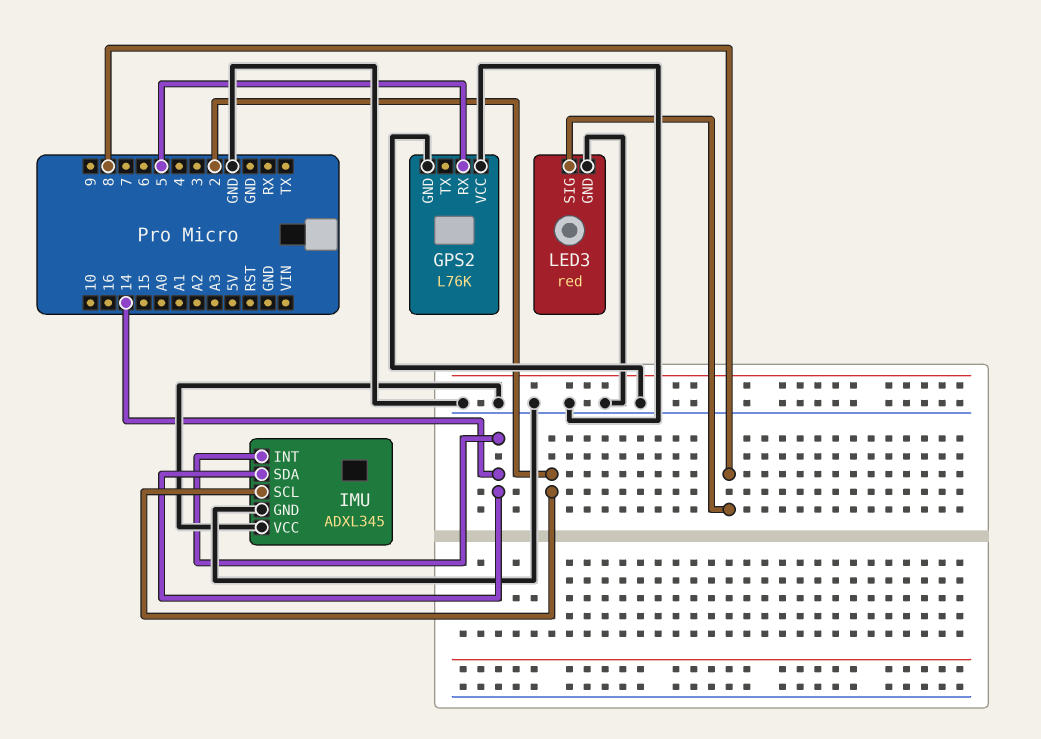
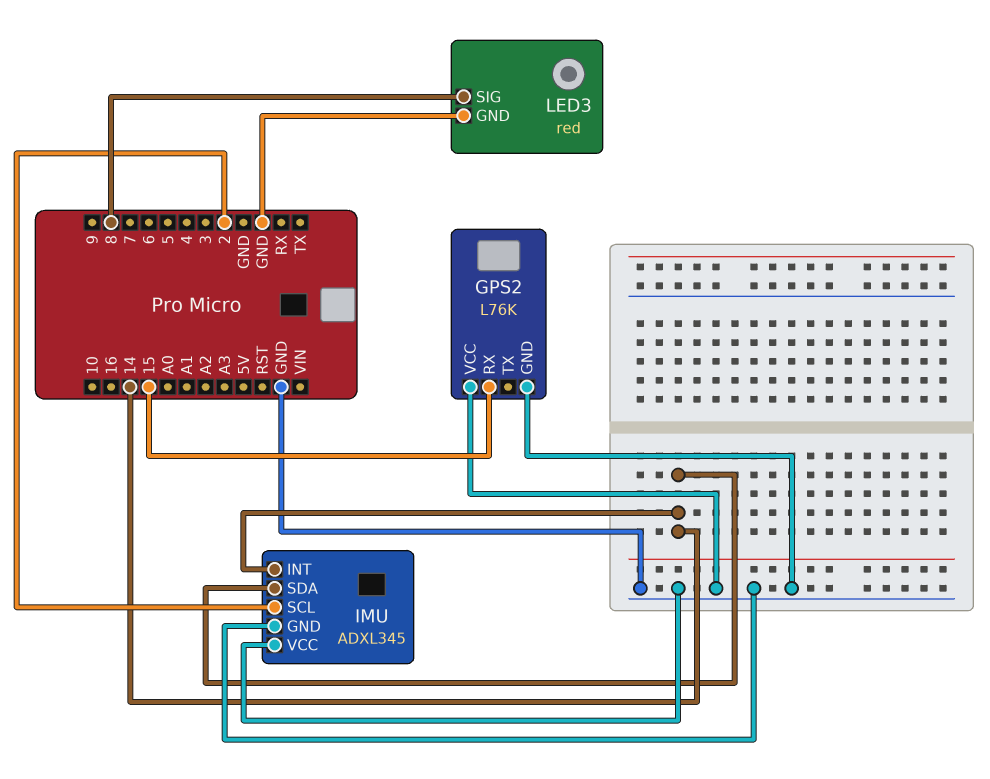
GPS2 pin RX: 5 -> 15

